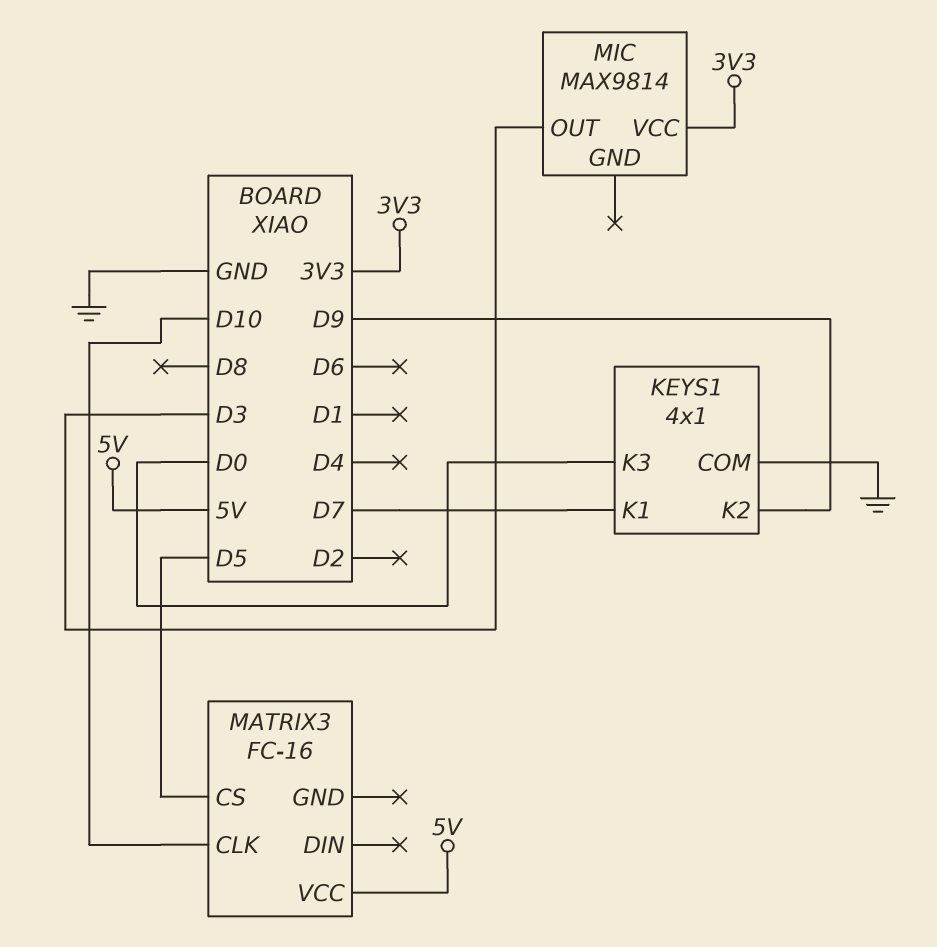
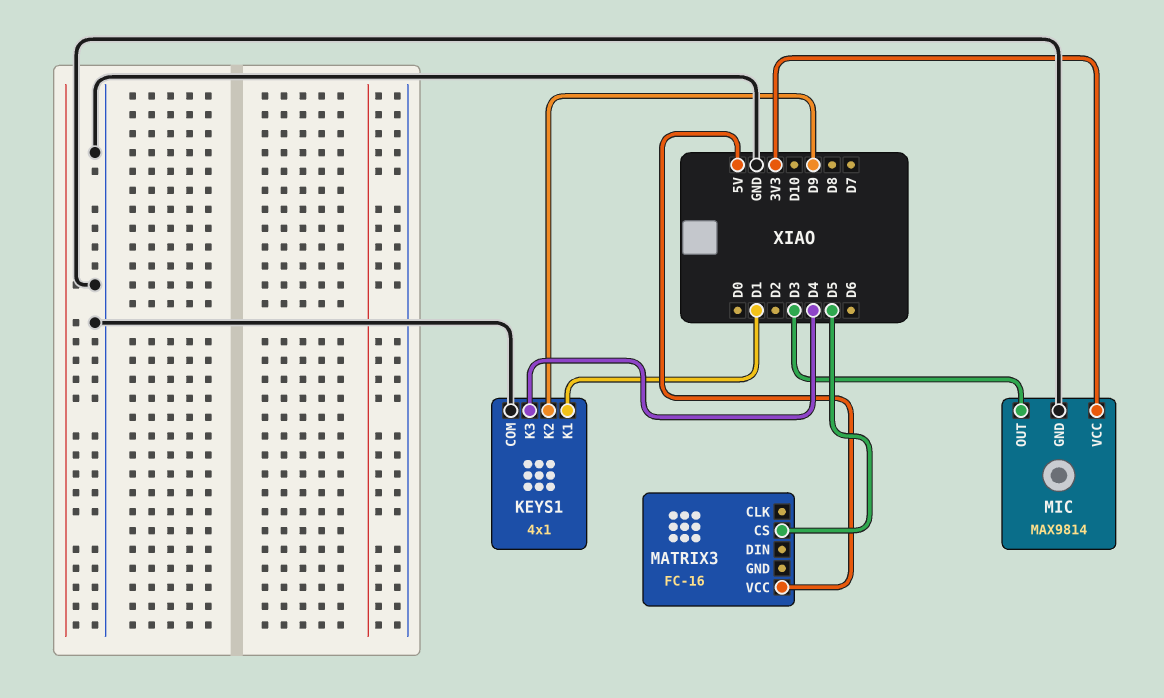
KEYS1 pin K1: D7 -> D1
KEYS1 pin K3: D0 -> D4
MATRIX3 pin CLK: D10 -> none
MIC pin GND: none -> GND

